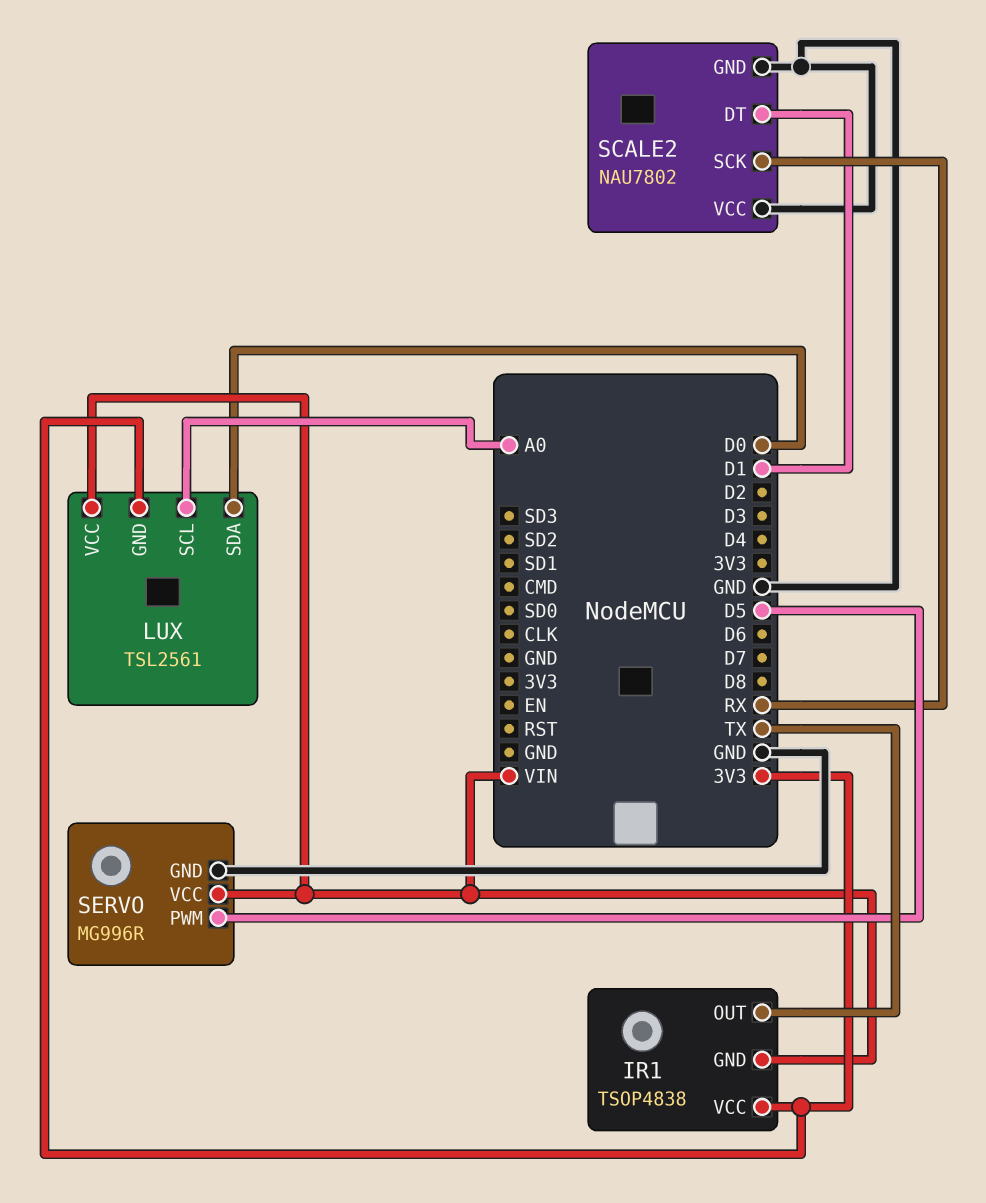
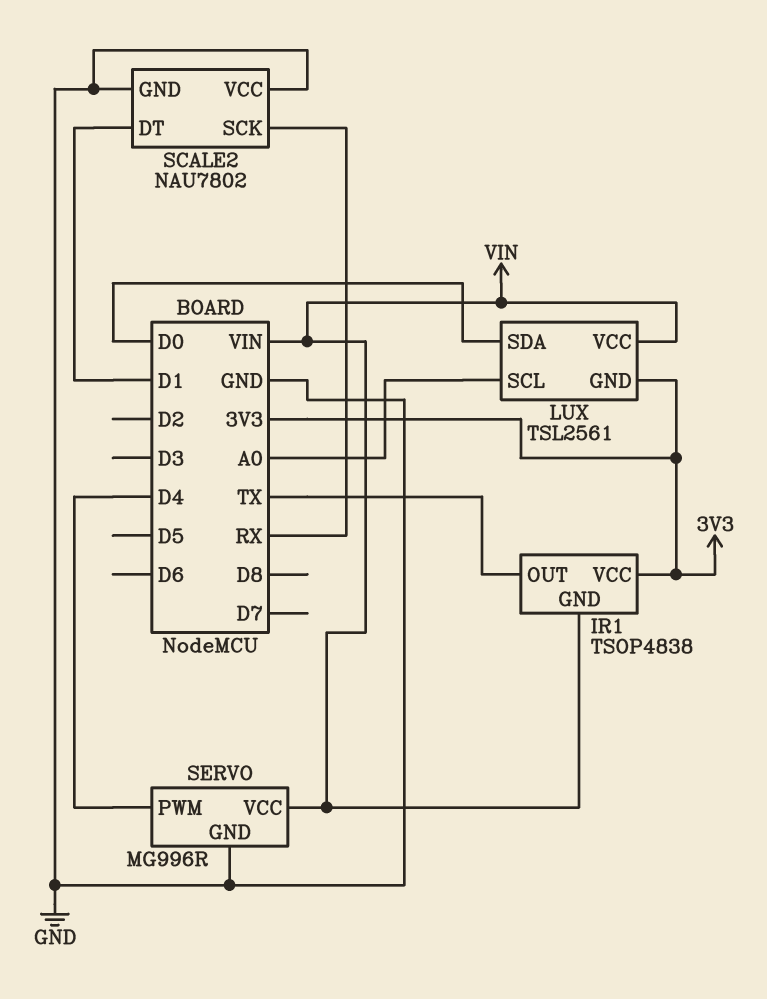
SERVO pin PWM: D5 -> D4

